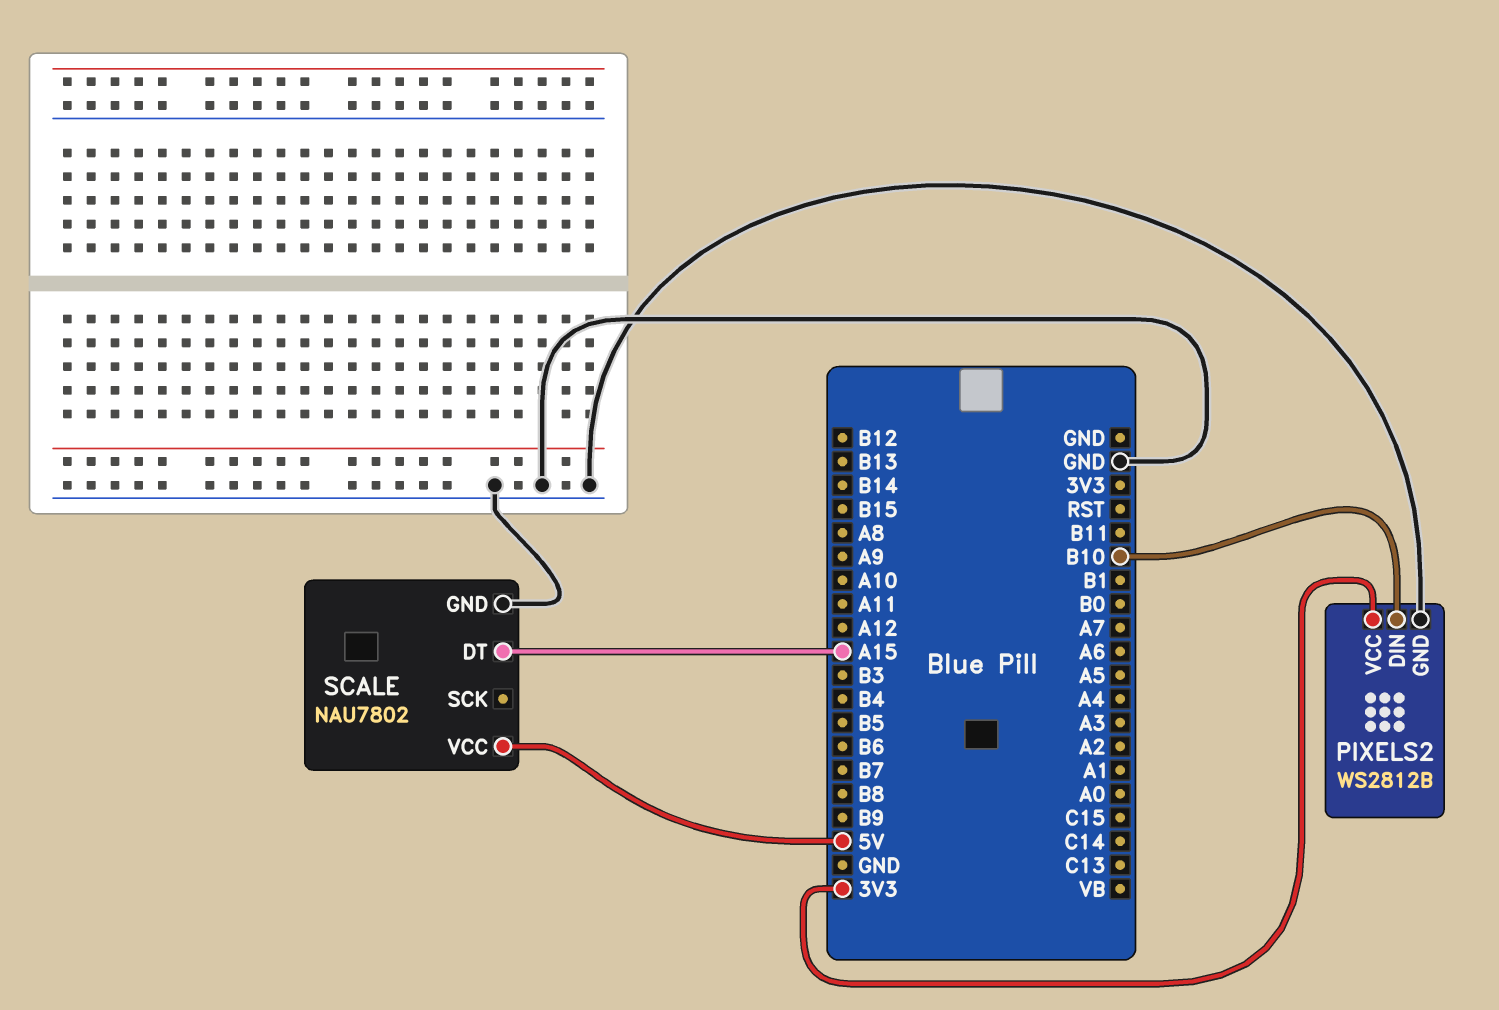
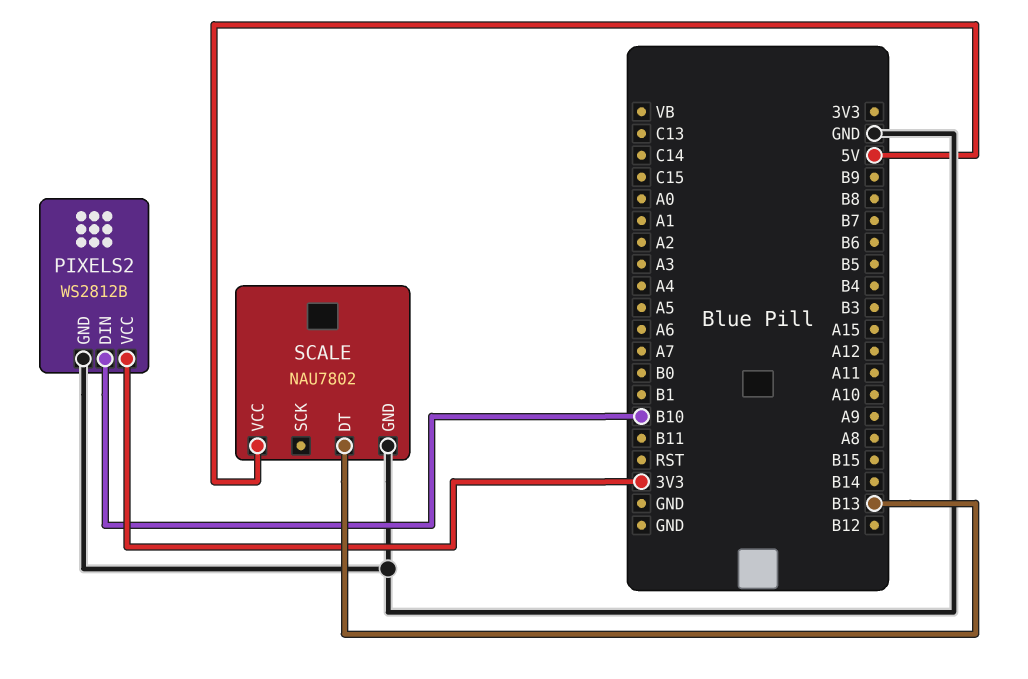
SCALE pin DT: A15 -> B13

